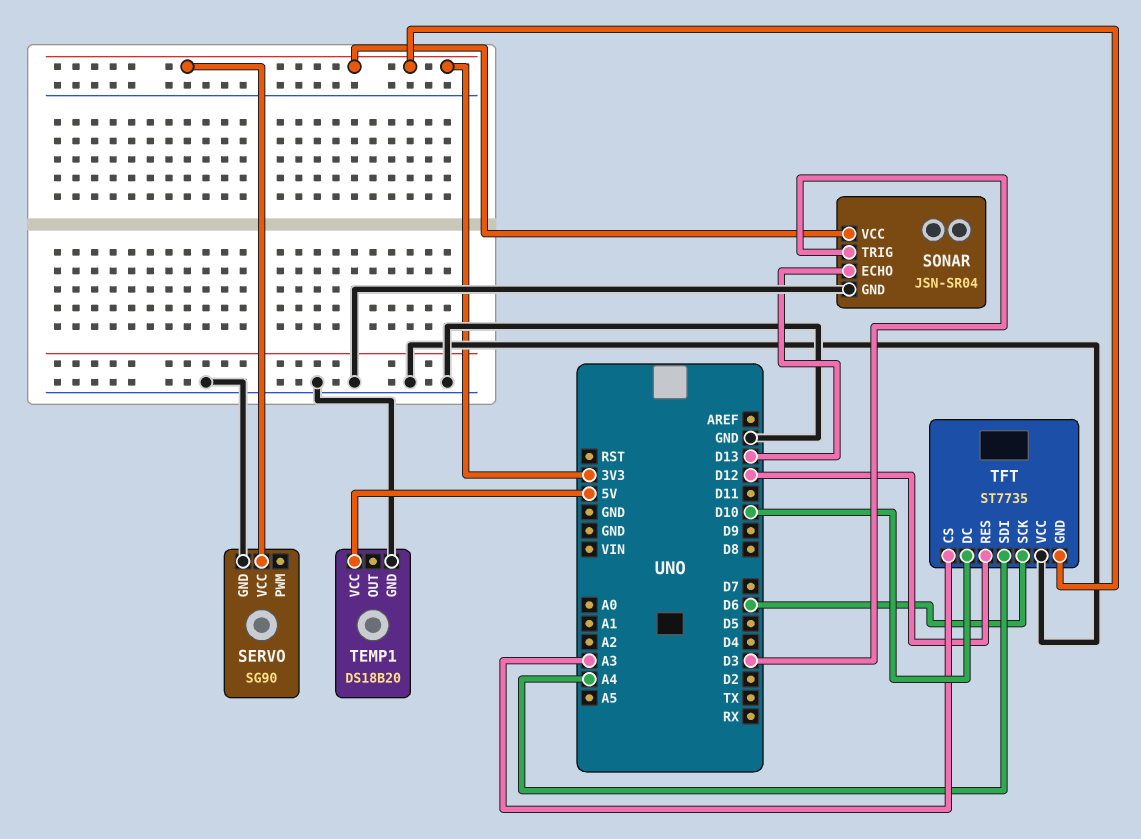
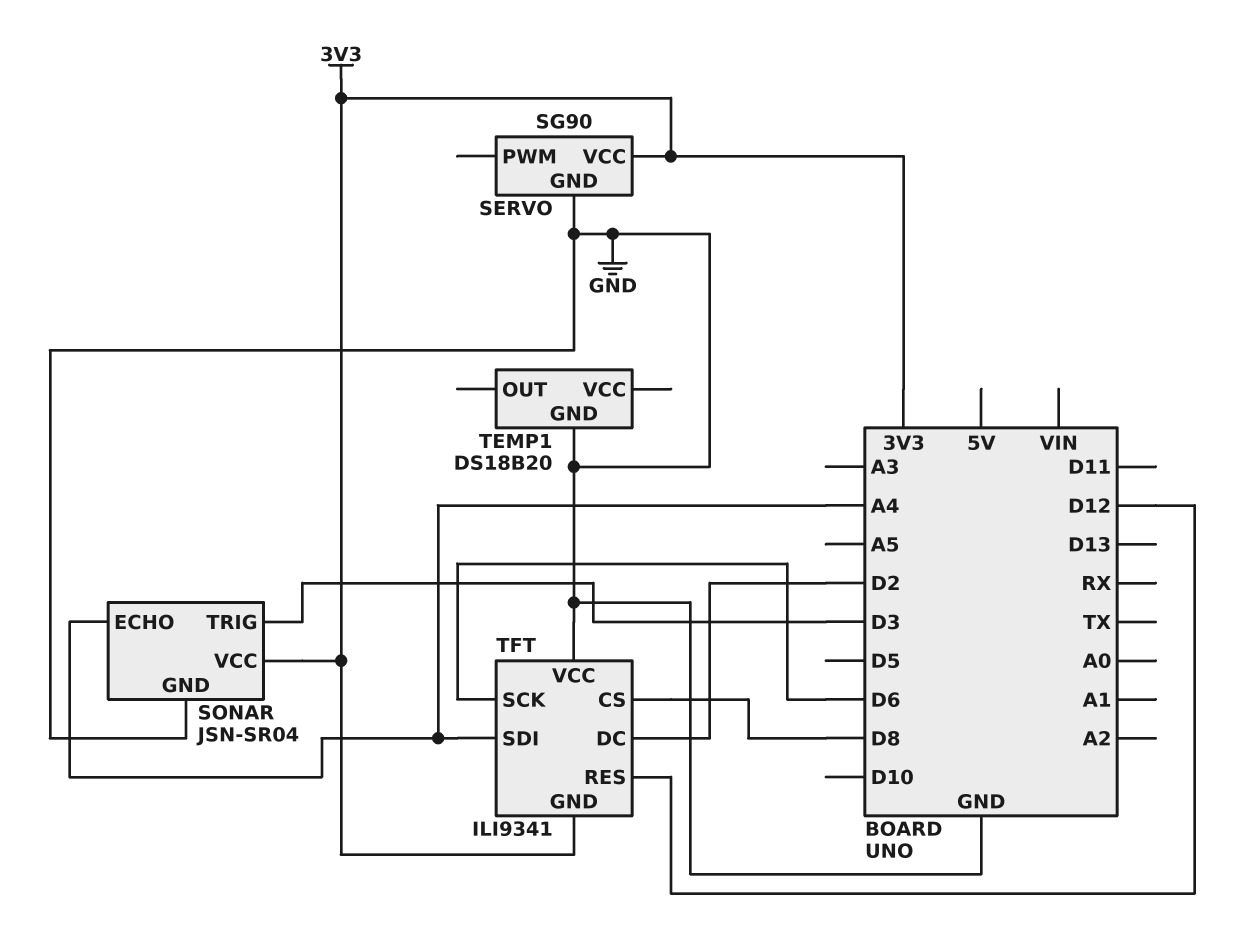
SONAR pin ECHO: D13 -> A4
TEMP1 pin VCC: 5V -> none
TFT: ST7735 -> ILI9341
TFT pin CS: A3 -> D8
TFT pin DC: D10 -> D2

